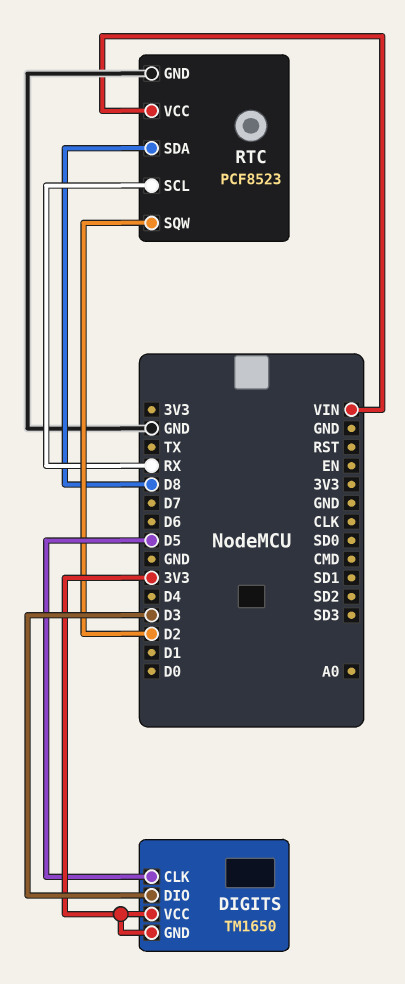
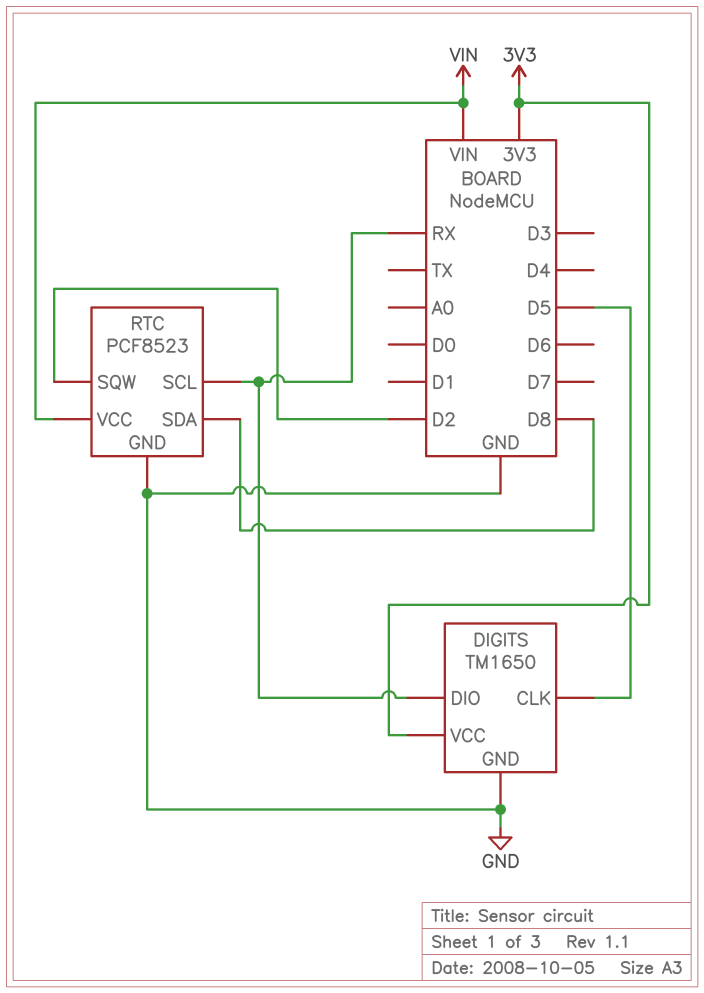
DIGITS pin DIO: D3 -> RX
DIGITS pin GND: 3V3 -> GND

